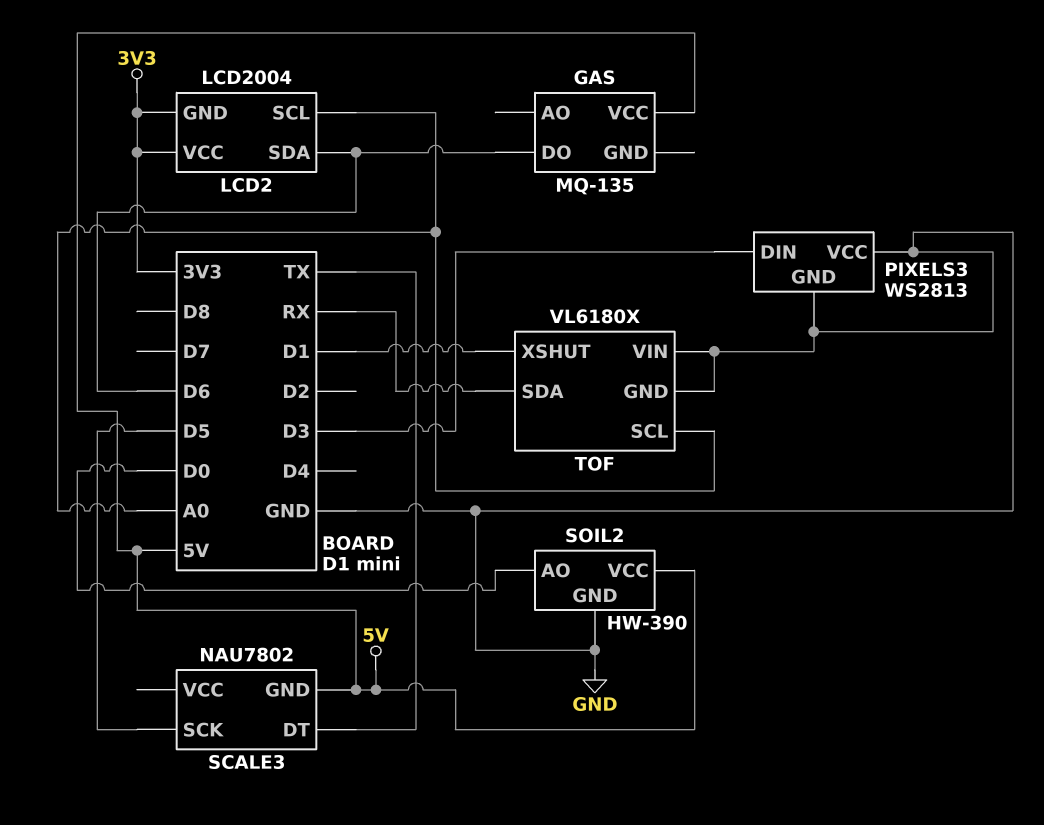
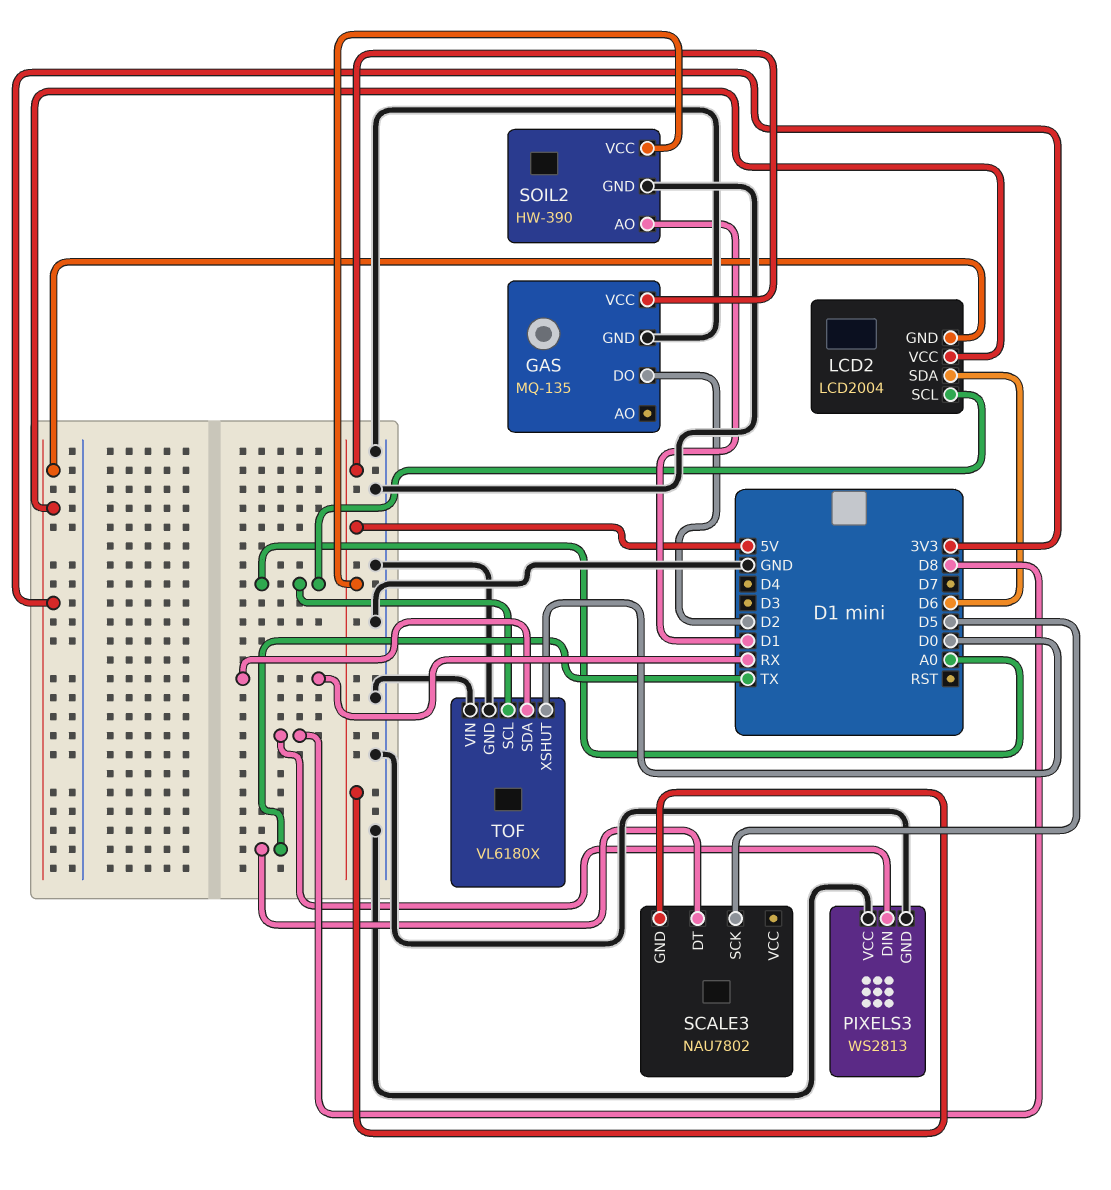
GAS pin DO: D6 -> D2
GAS pin GND: none -> GND
PIXELS3 pin DIN: D3 -> D8
SOIL2 pin AO: D0 -> D1
TOF pin XSHUT: D1 -> D0

